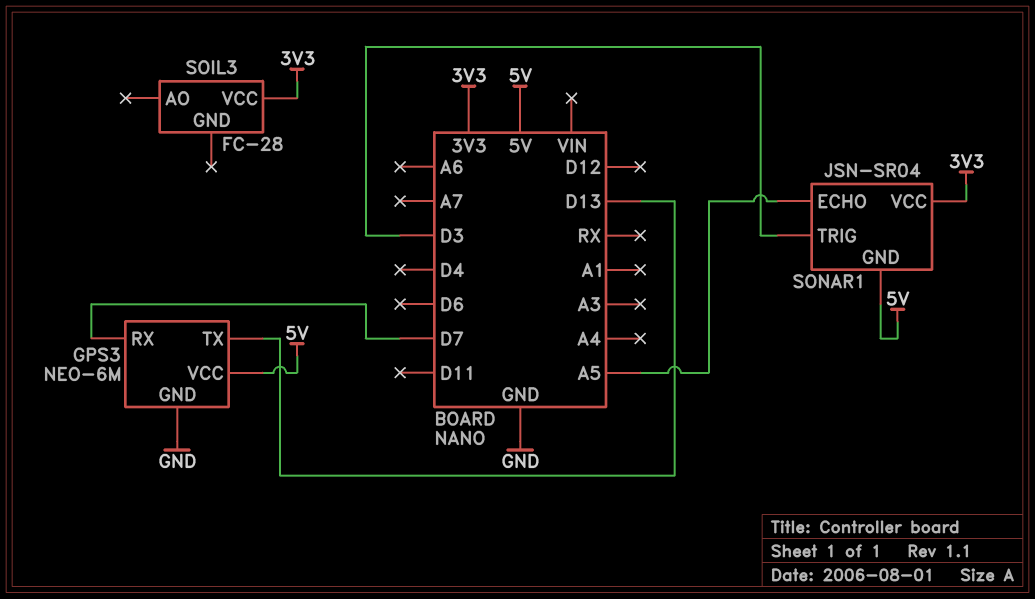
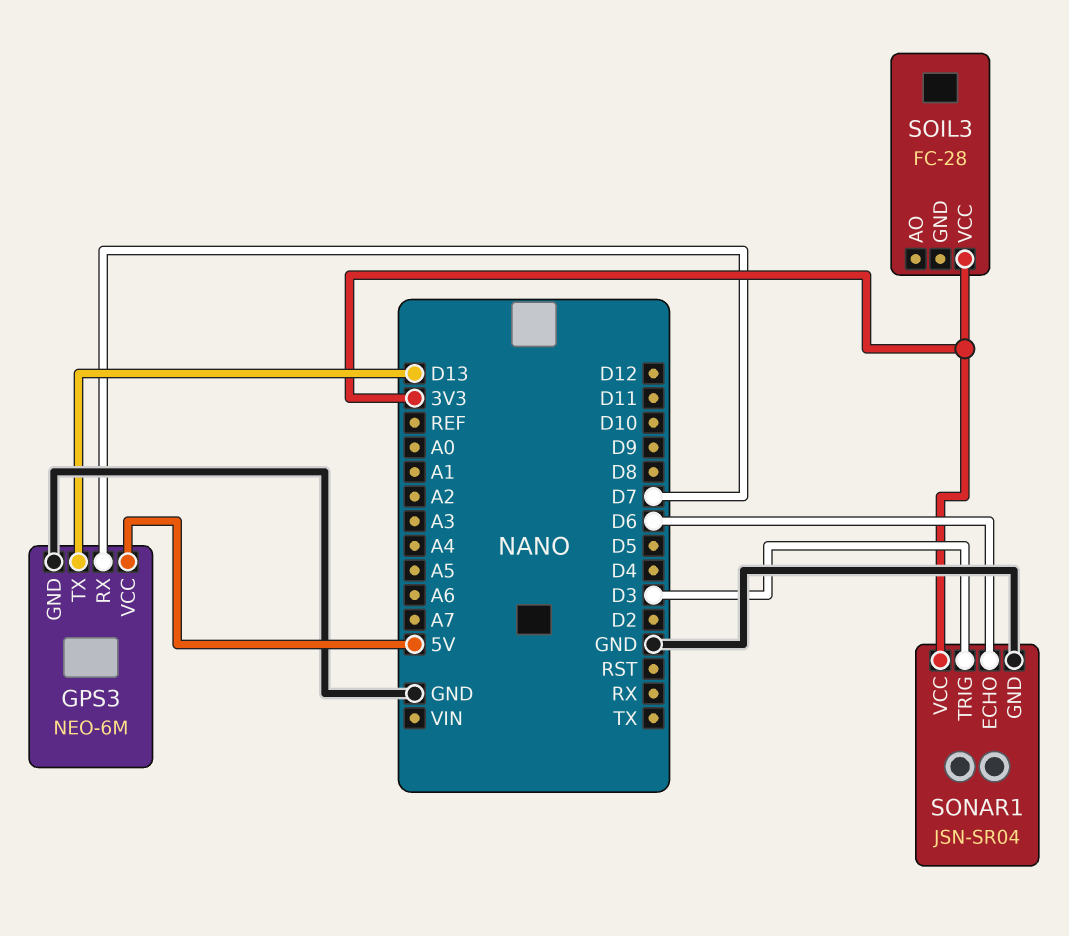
SONAR1 pin ECHO: A5 -> D6
SONAR1 pin GND: 5V -> GND

